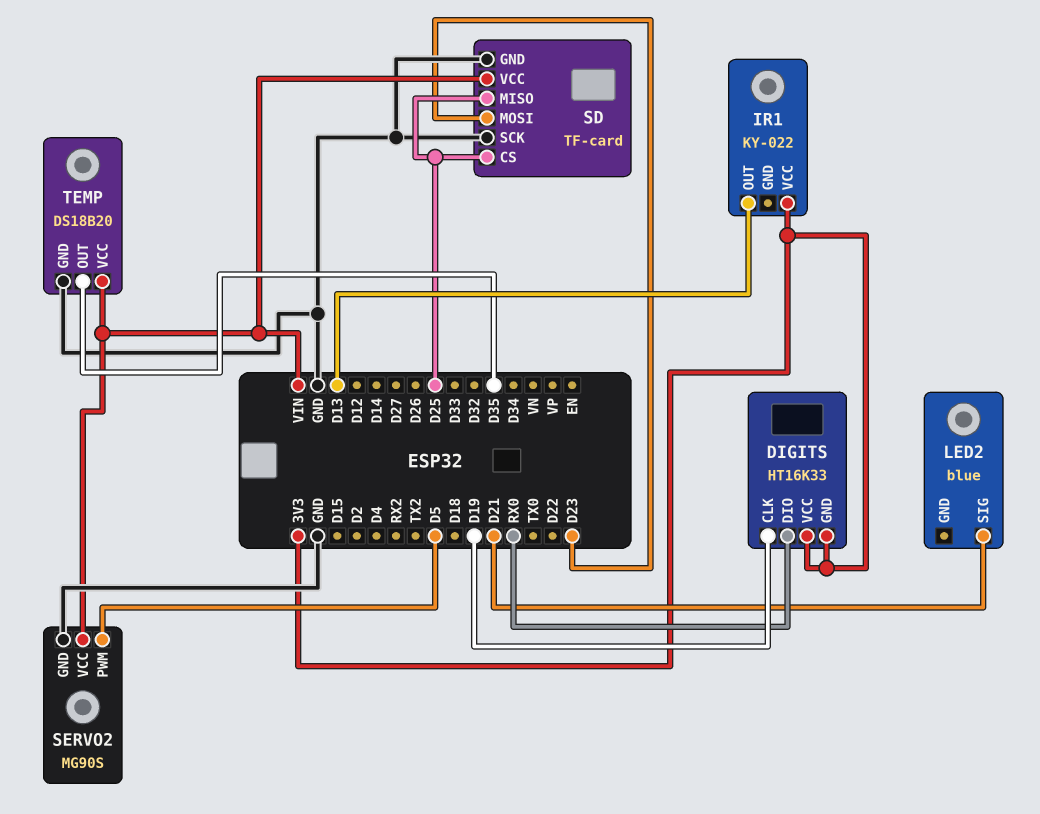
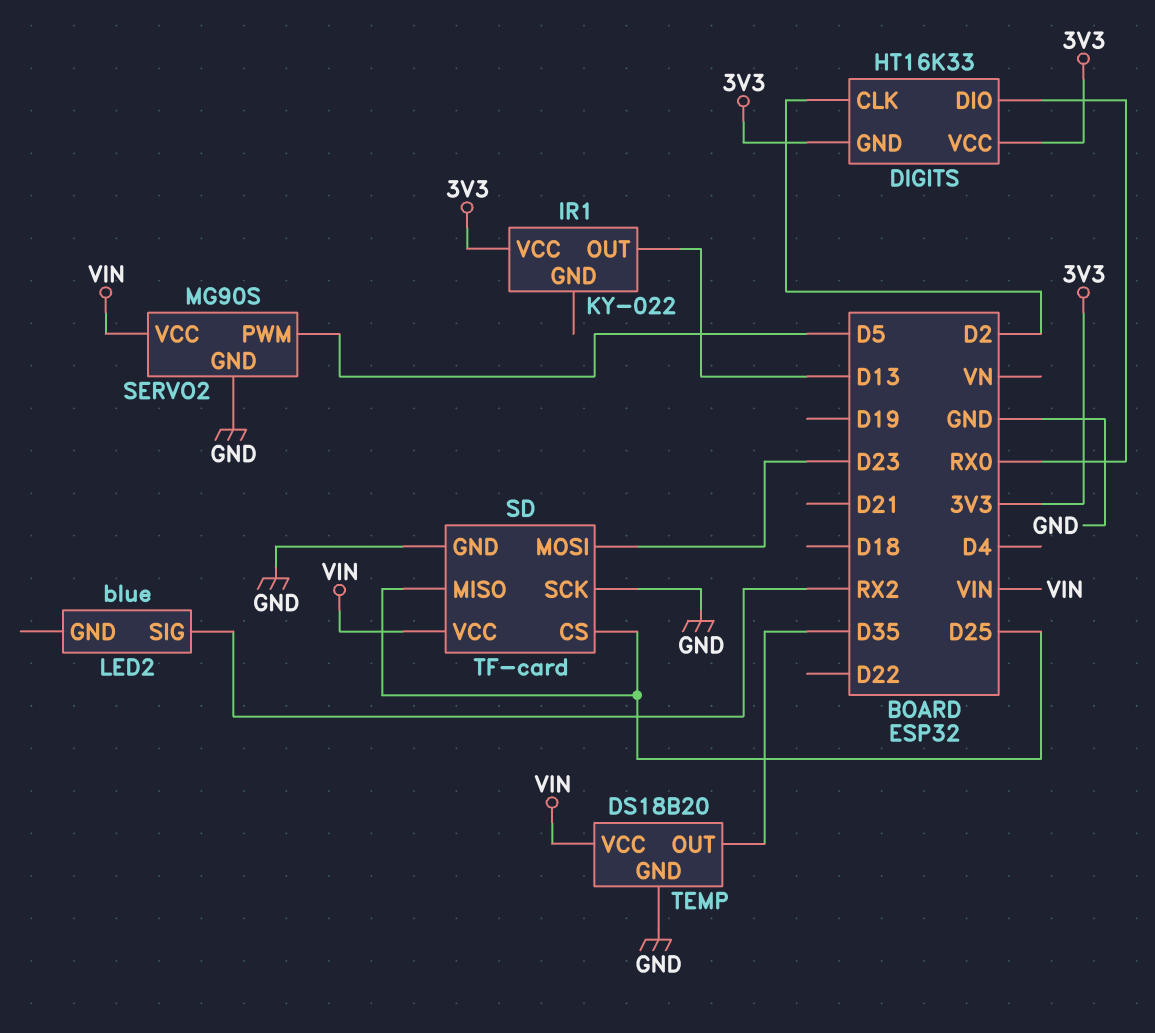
DIGITS pin CLK: D19 -> D2
LED2 pin SIG: D21 -> RX2

